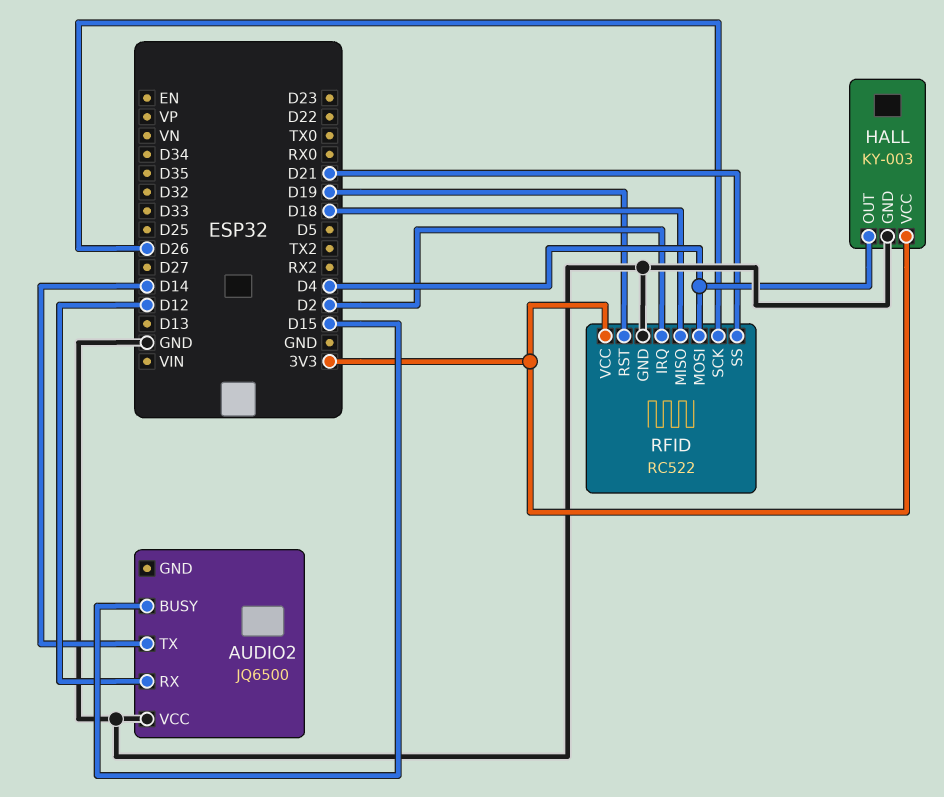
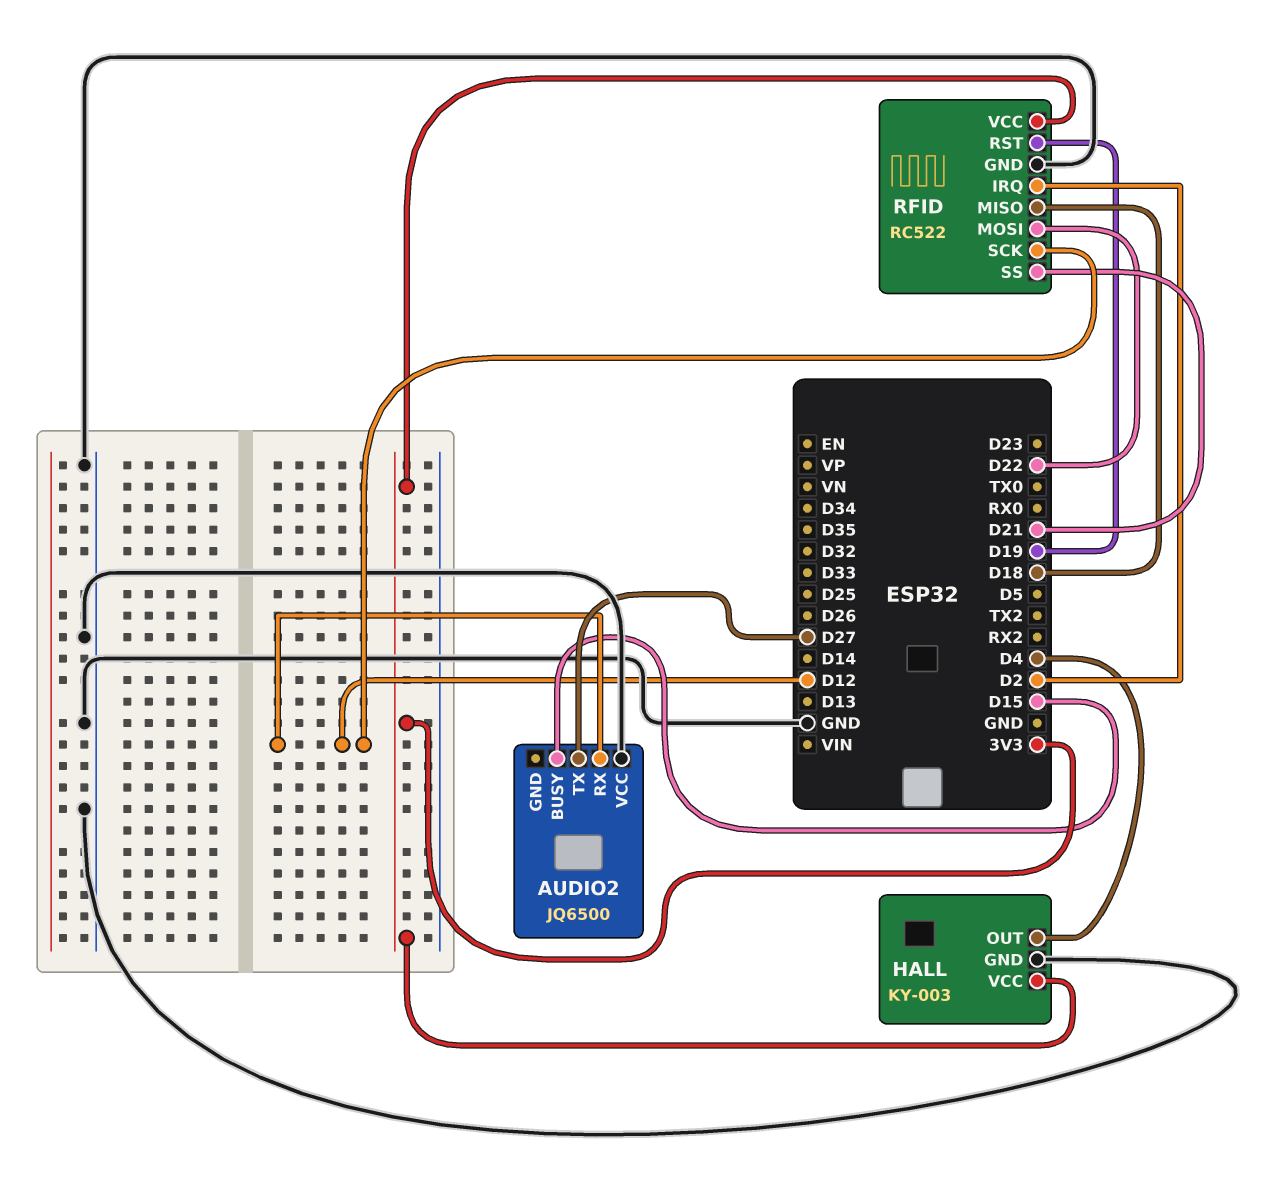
AUDIO2 pin TX: D14 -> D27
RFID pin MOSI: D4 -> D22
RFID pin SCK: D26 -> D12

